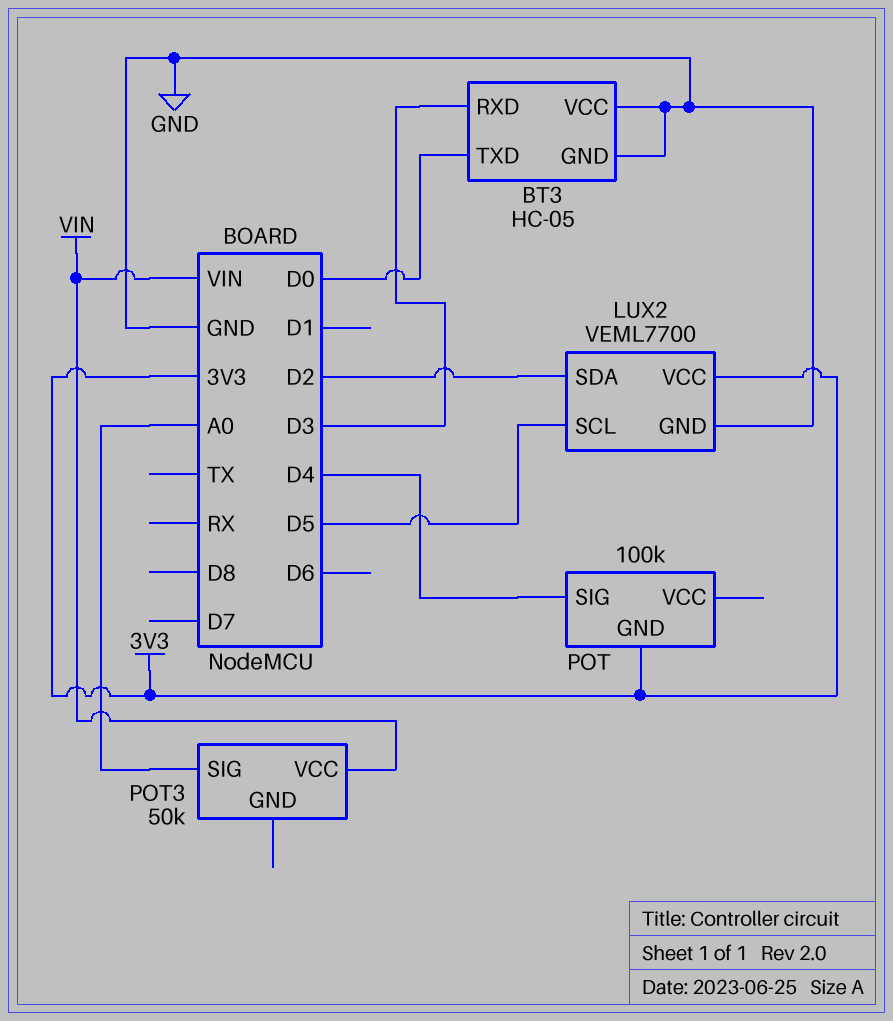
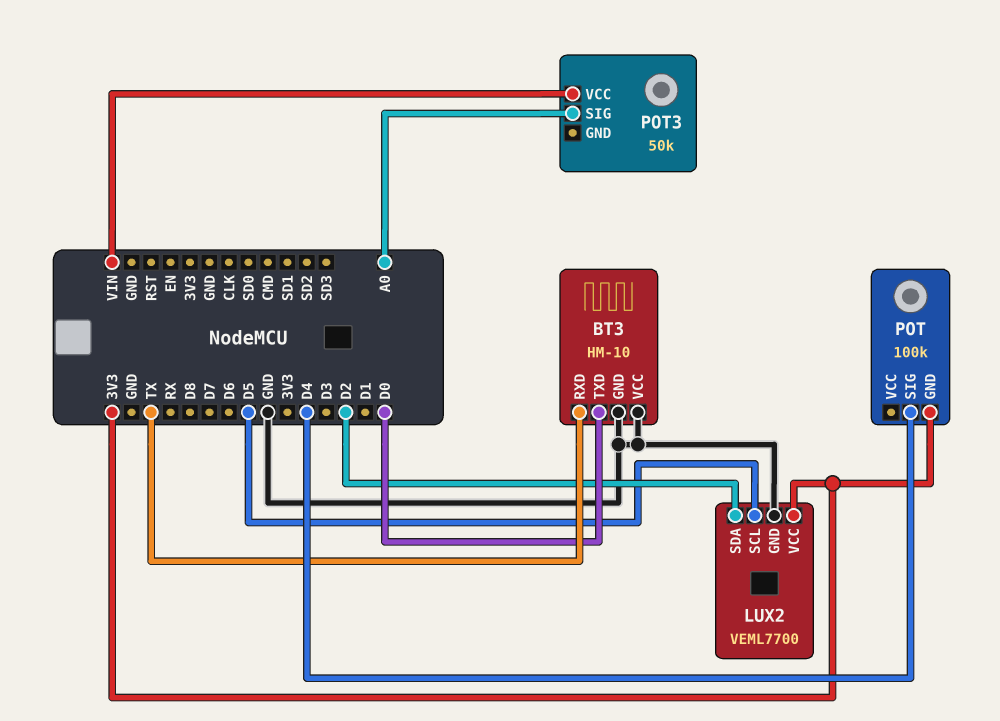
BT3: HC-05 -> HM-10
BT3 pin RXD: D3 -> TX

